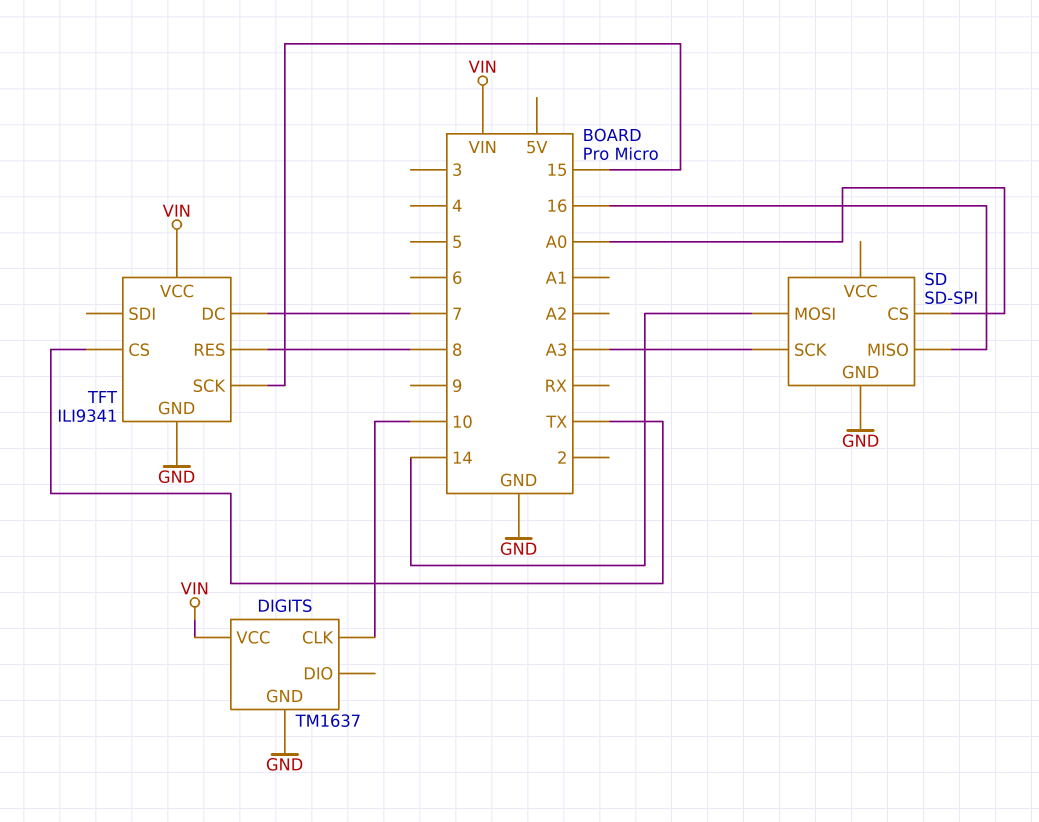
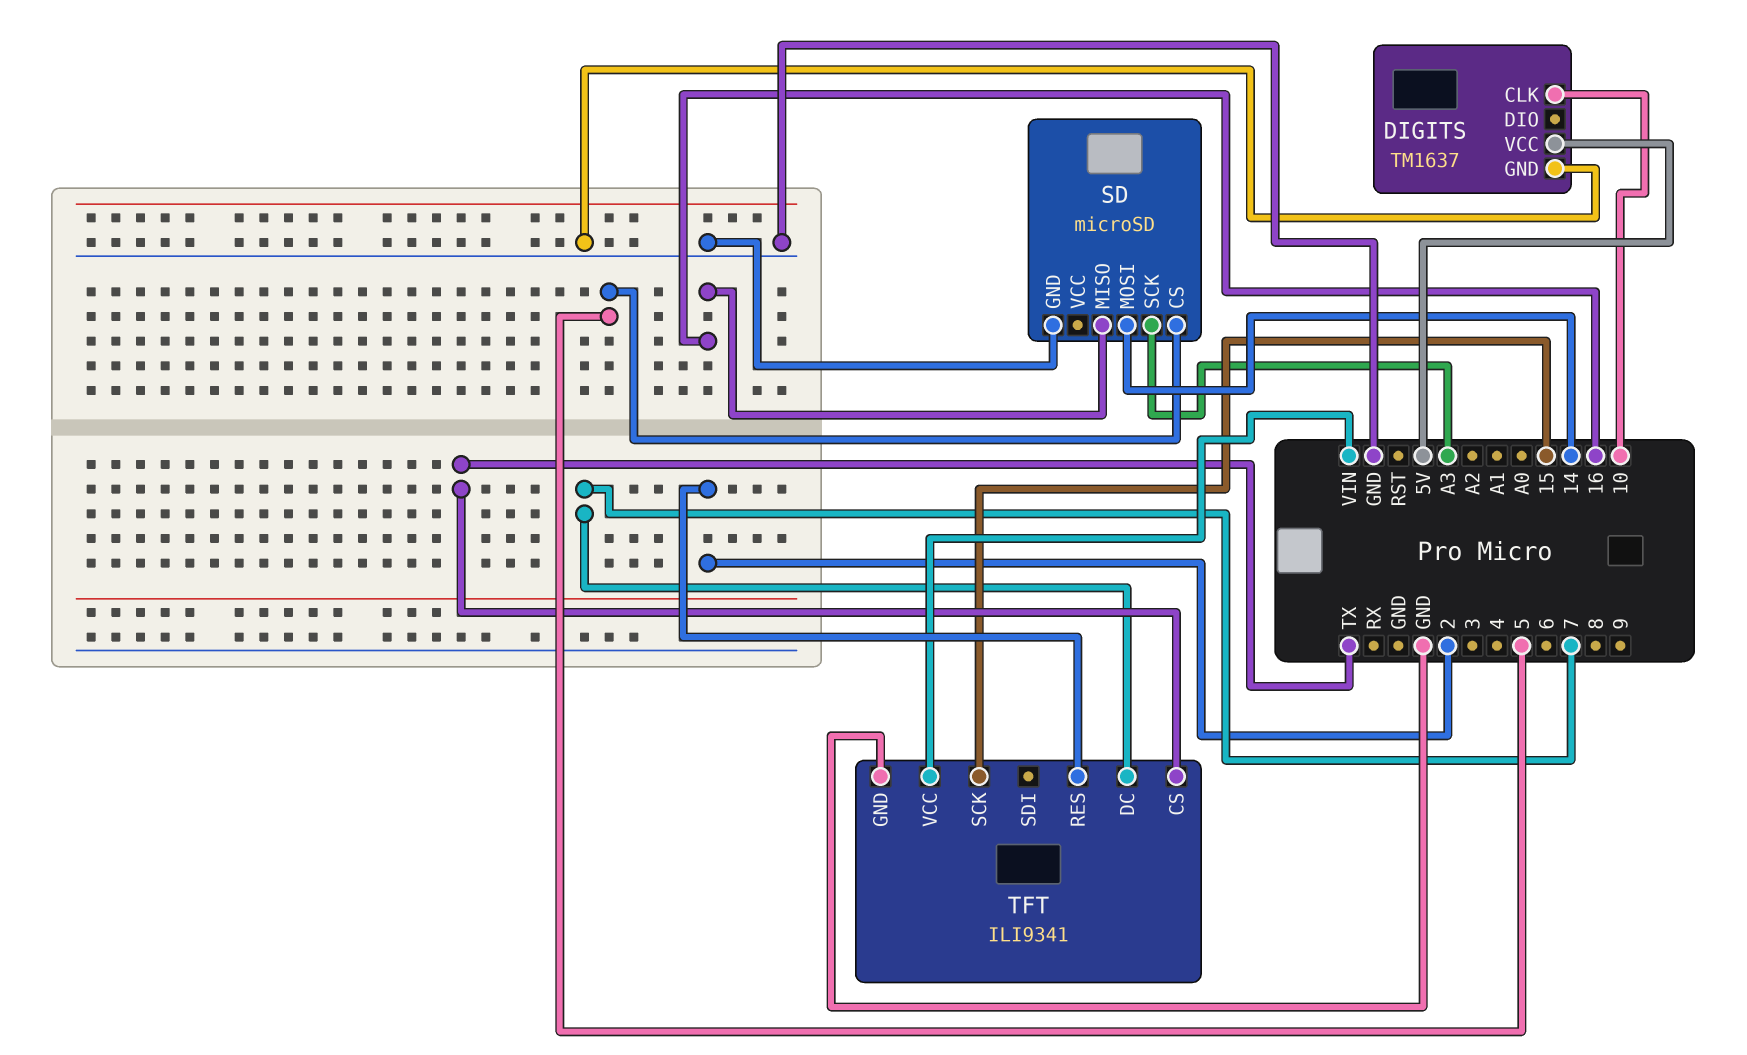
DIGITS pin VCC: VIN -> 5V
SD: SD-SPI -> microSD
SD pin CS: A0 -> 5
TFT pin RES: 8 -> 2

